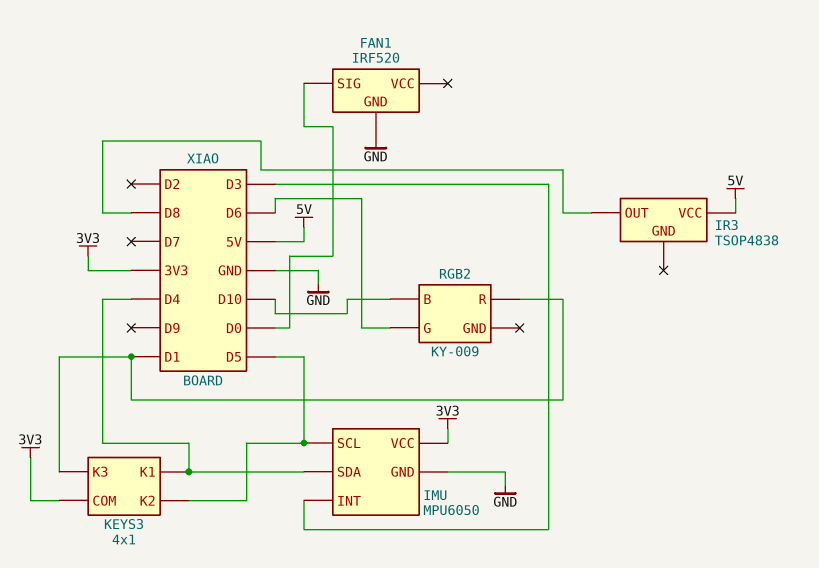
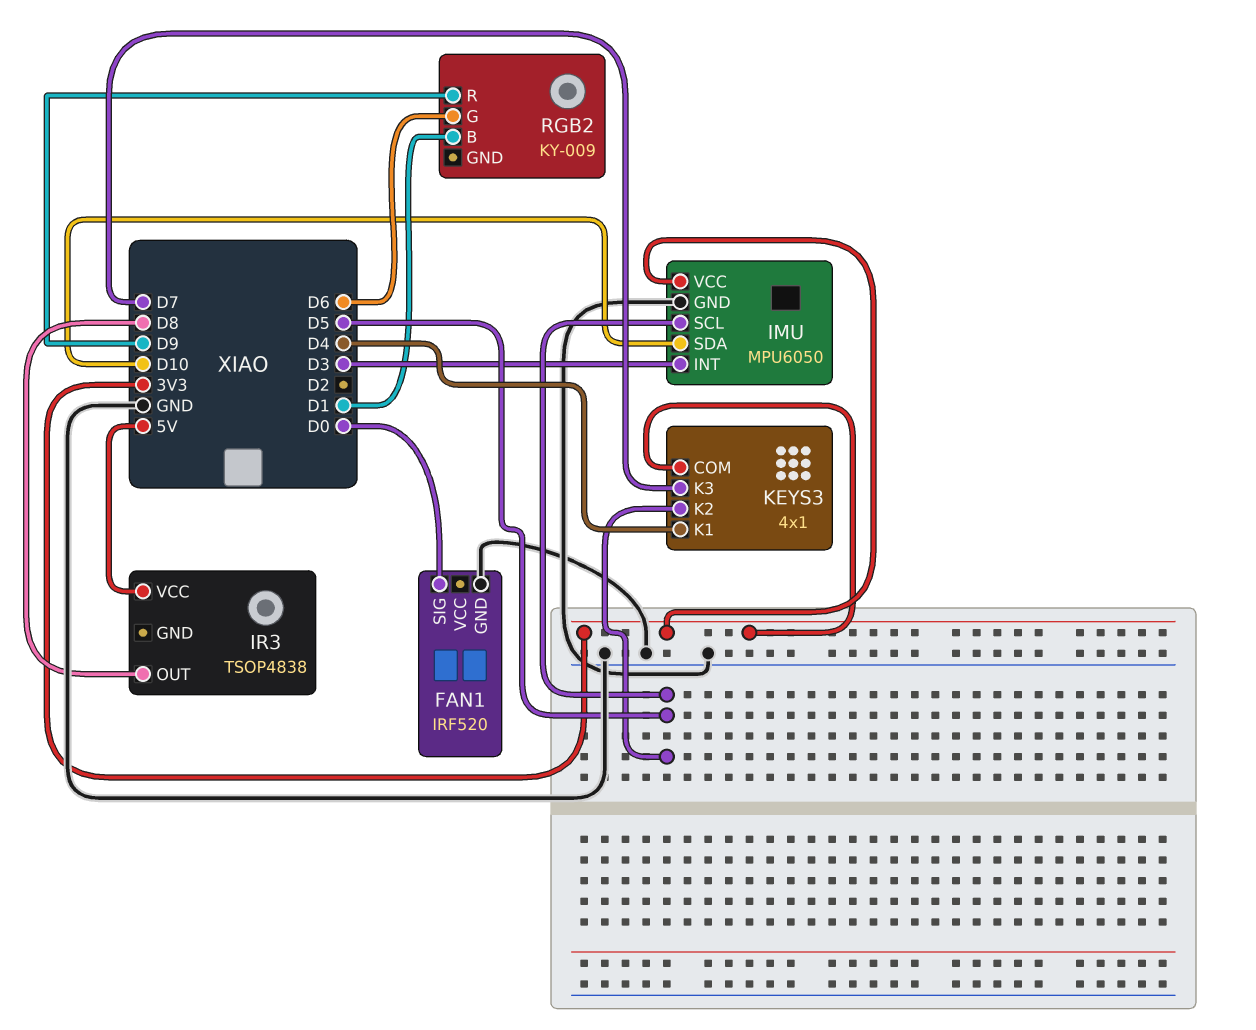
IMU pin SDA: D4 -> D10
KEYS3 pin K3: D1 -> D7
RGB2 pin B: D10 -> D1
RGB2 pin R: D1 -> D9

